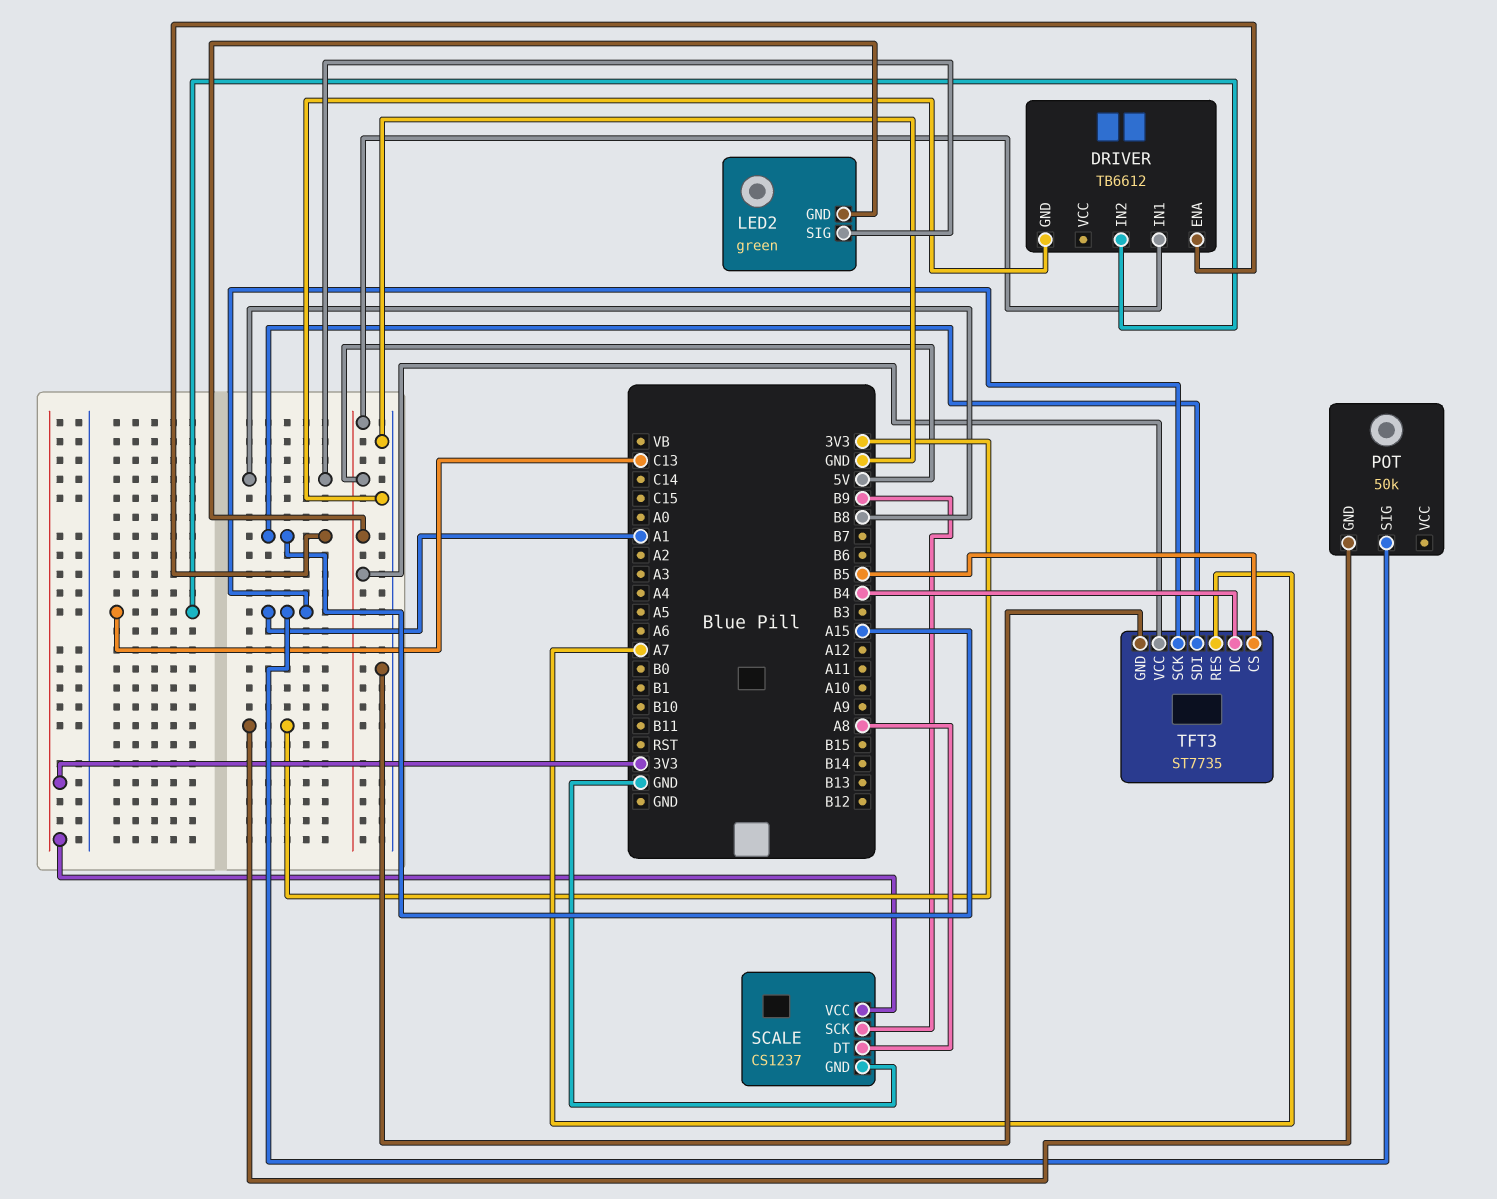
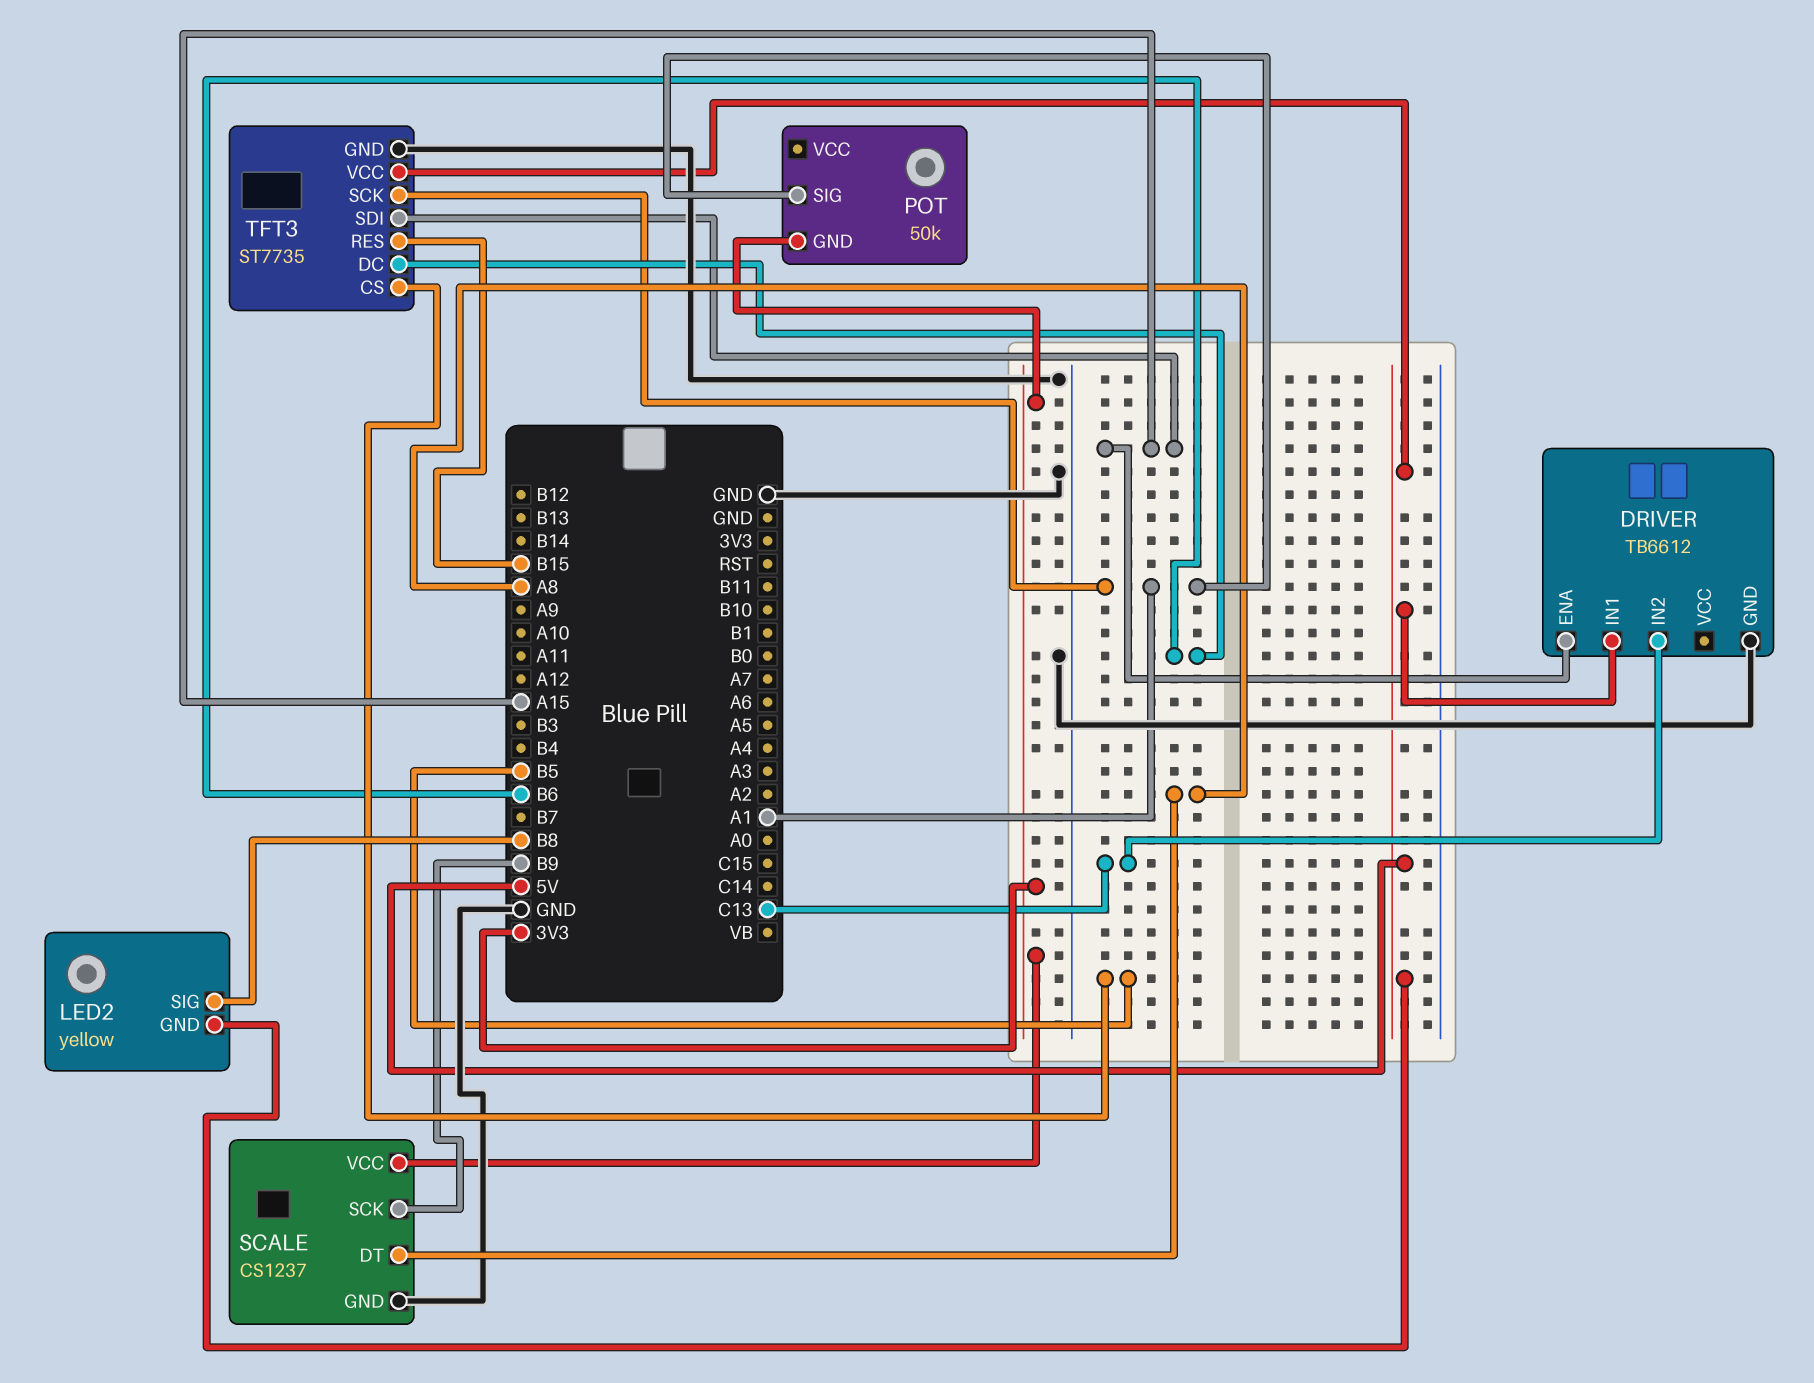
LED2: green -> yellow
TFT3 pin DC: B4 -> B6
TFT3 pin RES: A7 -> B15

